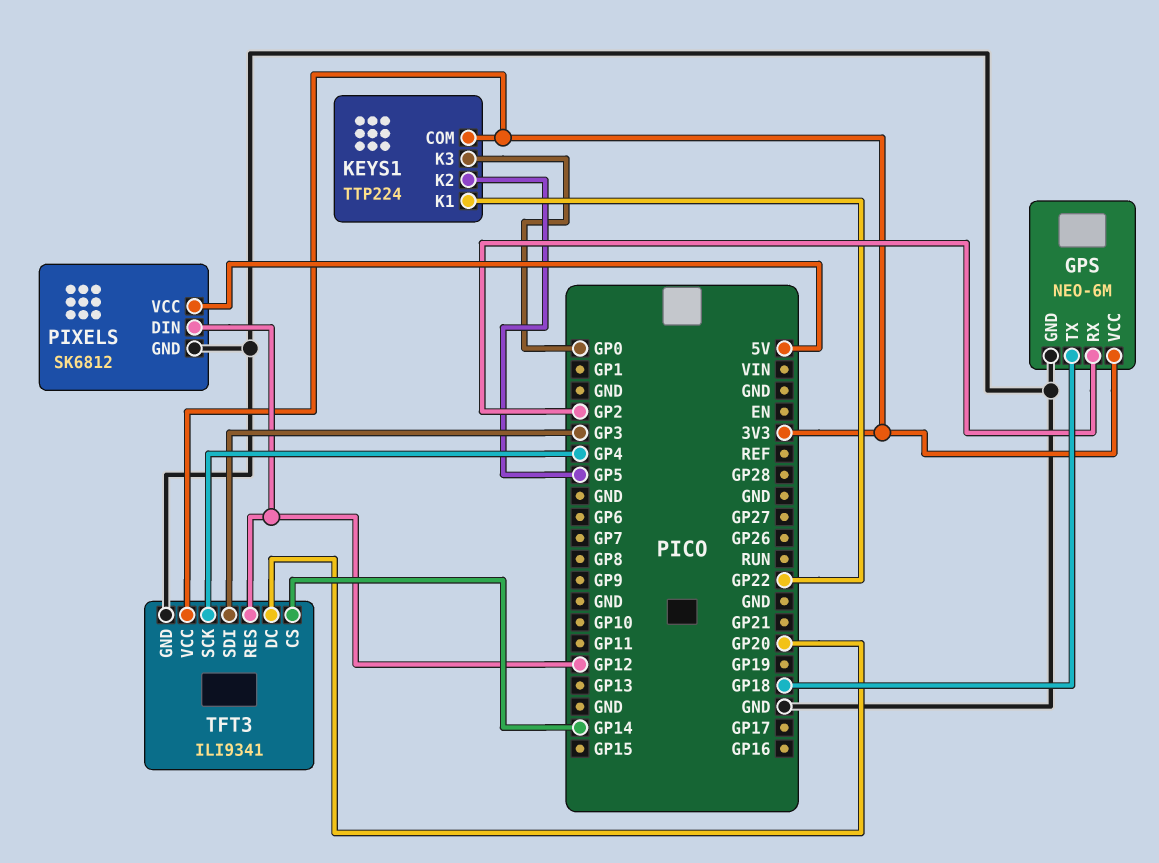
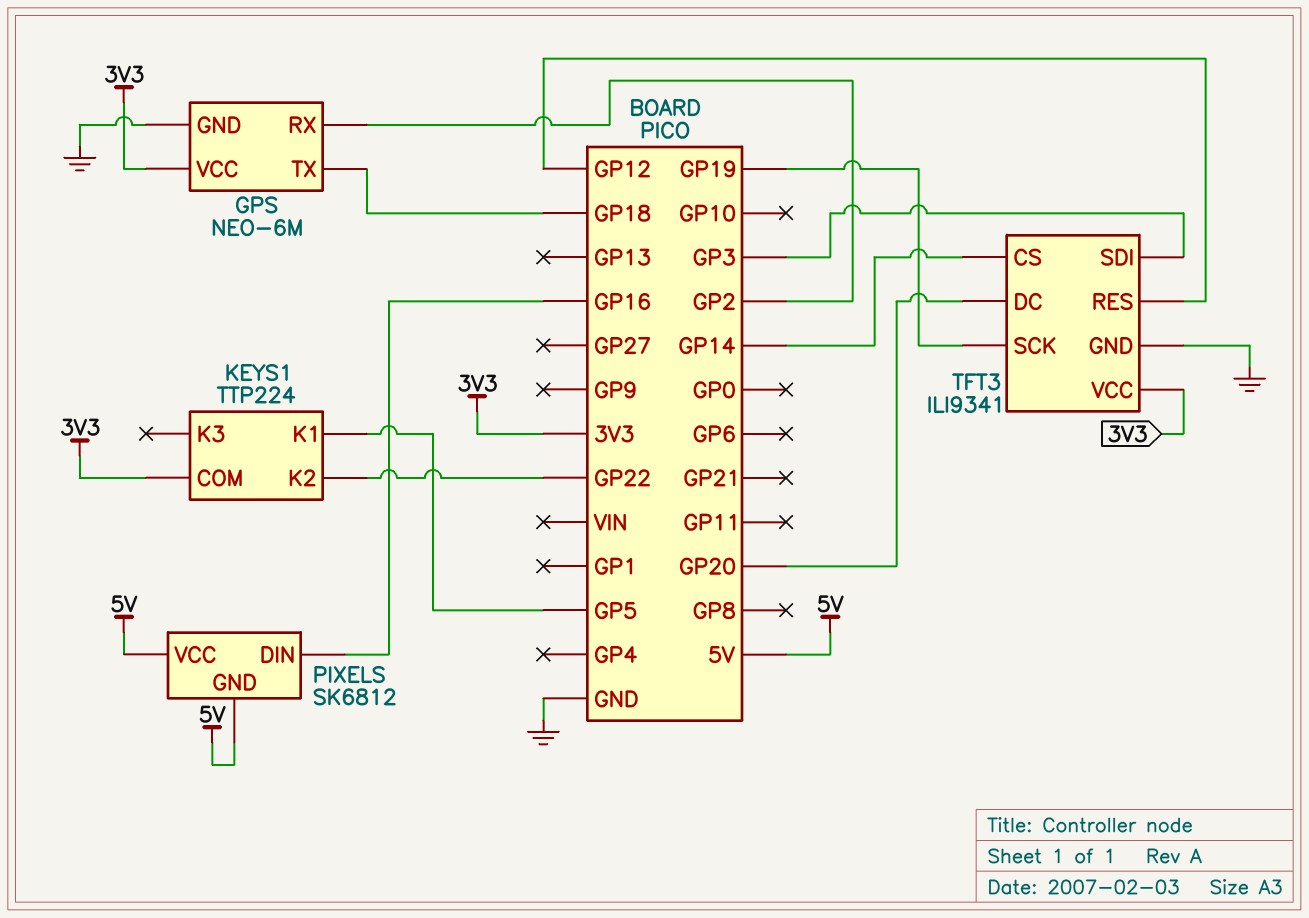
KEYS1 pin K1: GP22 -> GP5
KEYS1 pin K2: GP5 -> GP22
KEYS1 pin K3: GP0 -> none
PIXELS pin DIN: GP12 -> GP16
PIXELS pin GND: GND -> 5V
TFT3 pin SCK: GP4 -> GP19

